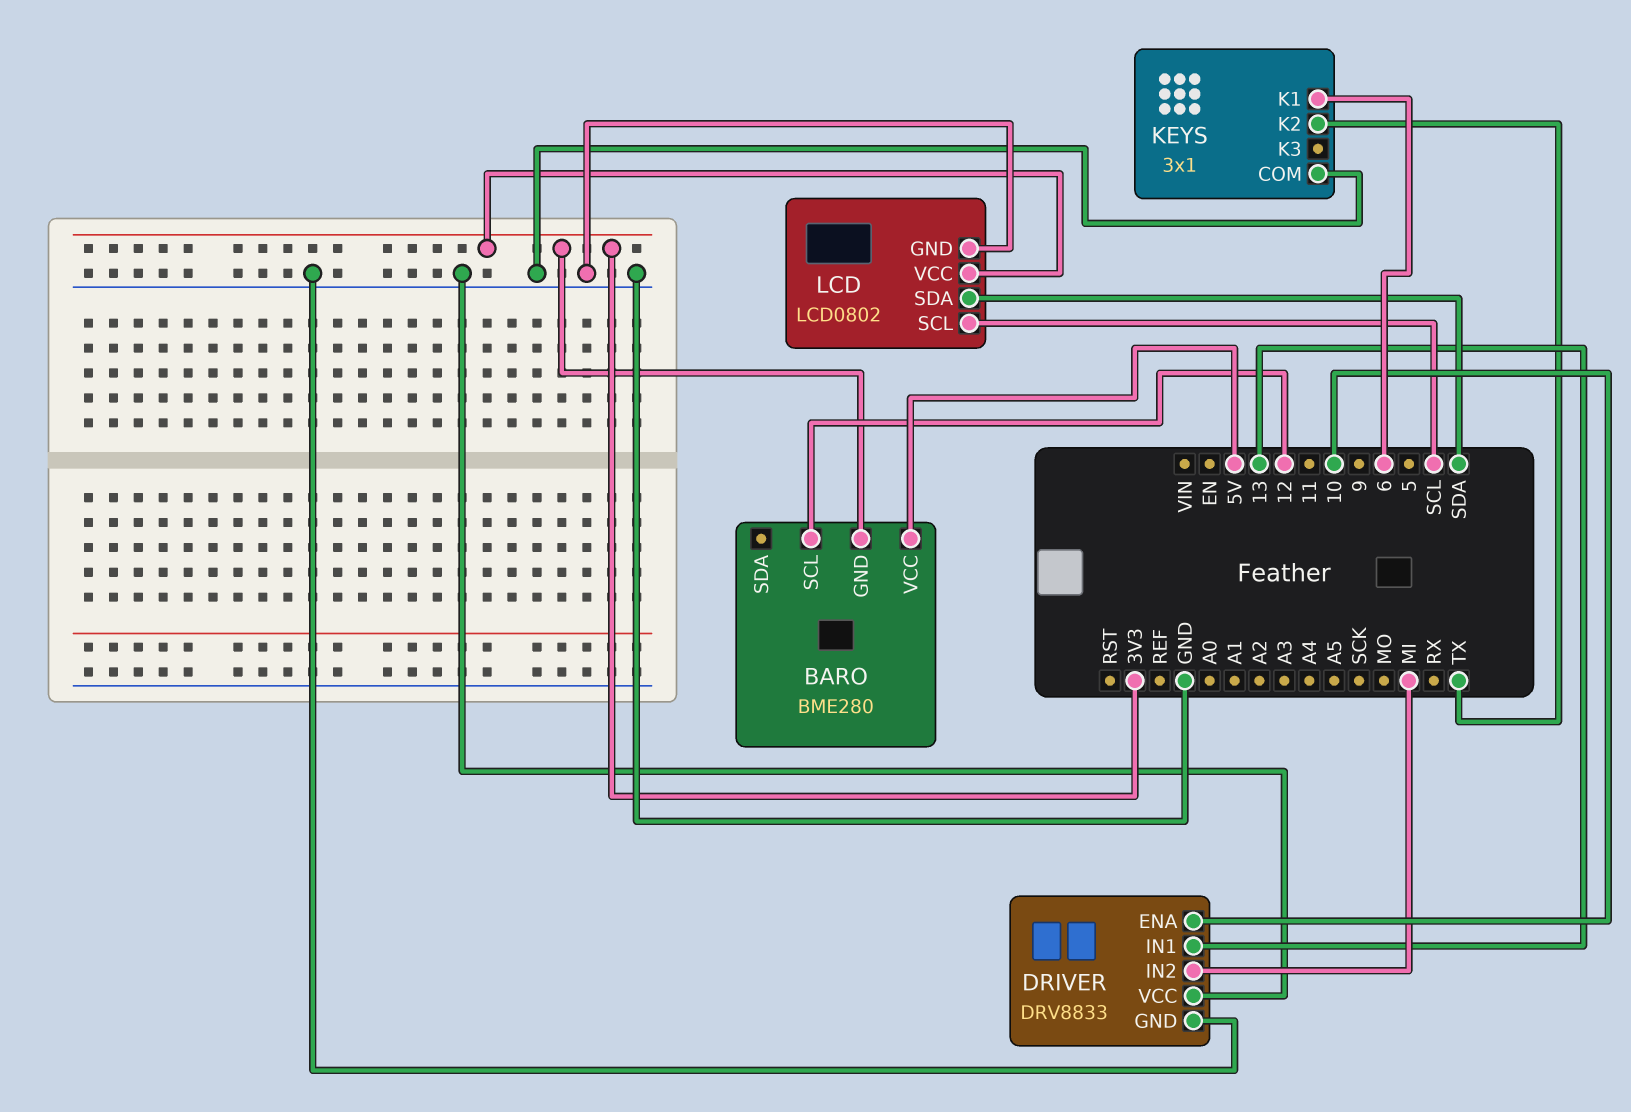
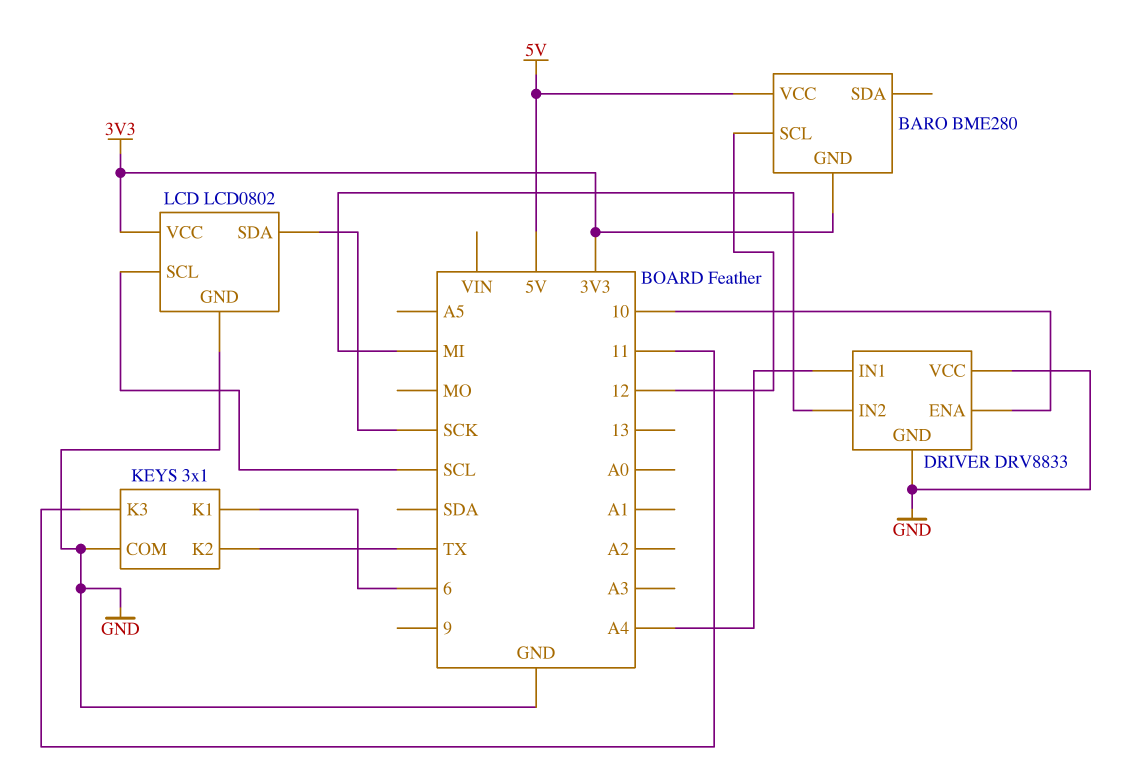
DRIVER pin IN1: 13 -> A4
KEYS pin K3: none -> 11
LCD pin SDA: SDA -> SCK

